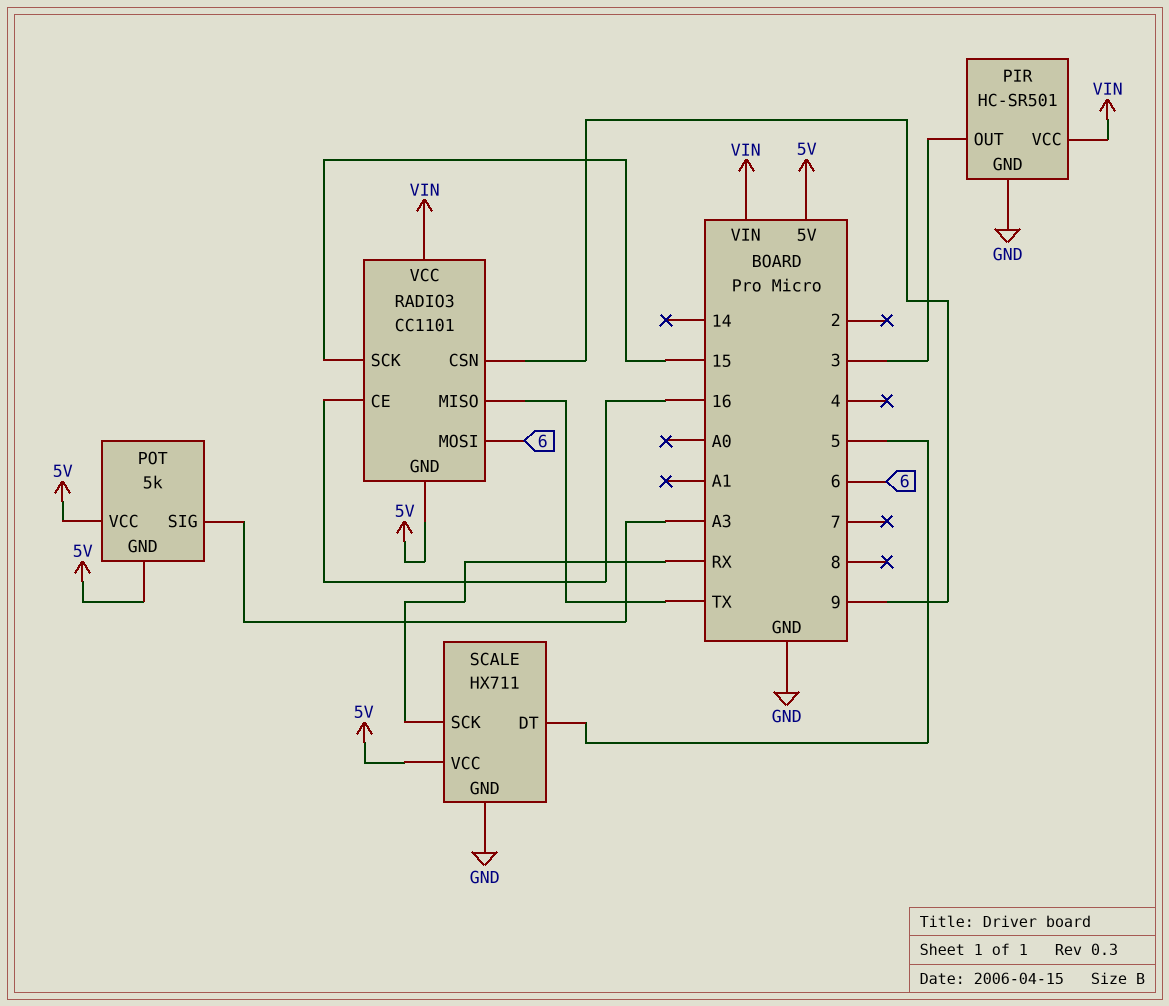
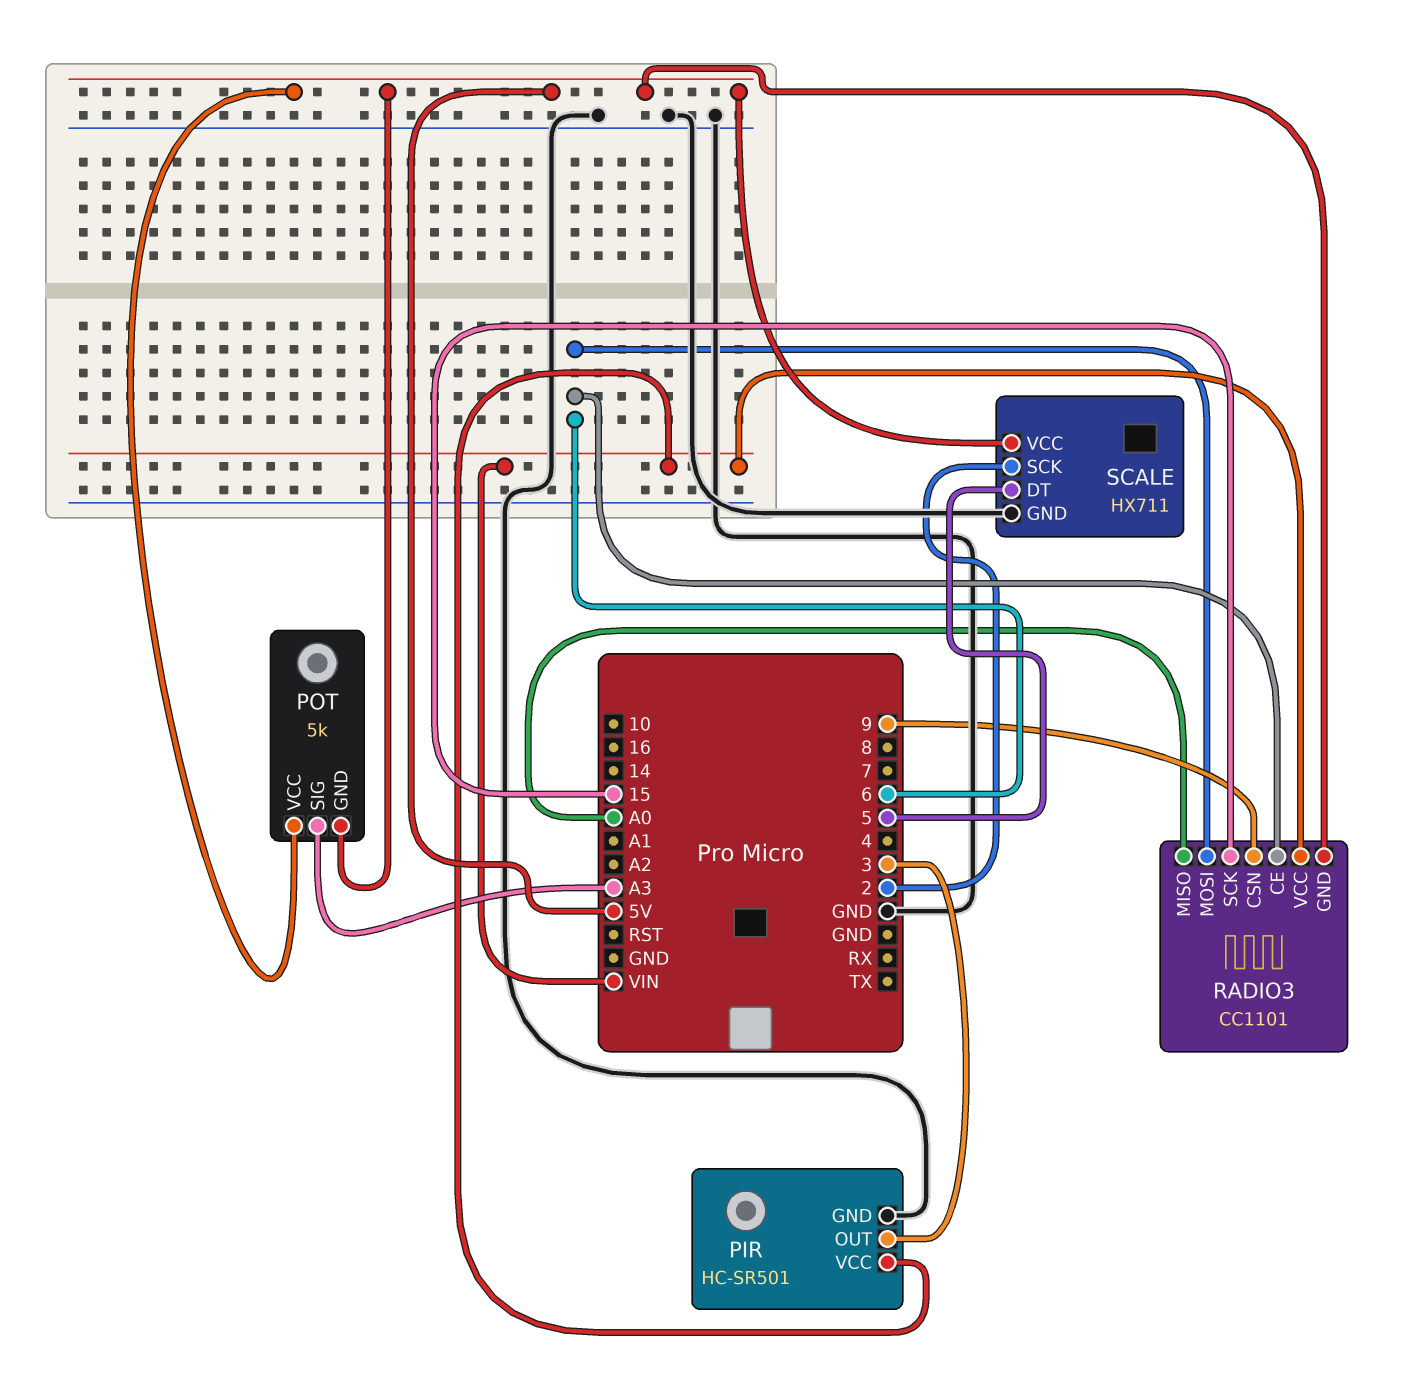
RADIO3 pin CE: 16 -> 6
RADIO3 pin MISO: TX -> A0
SCALE pin SCK: RX -> 2

